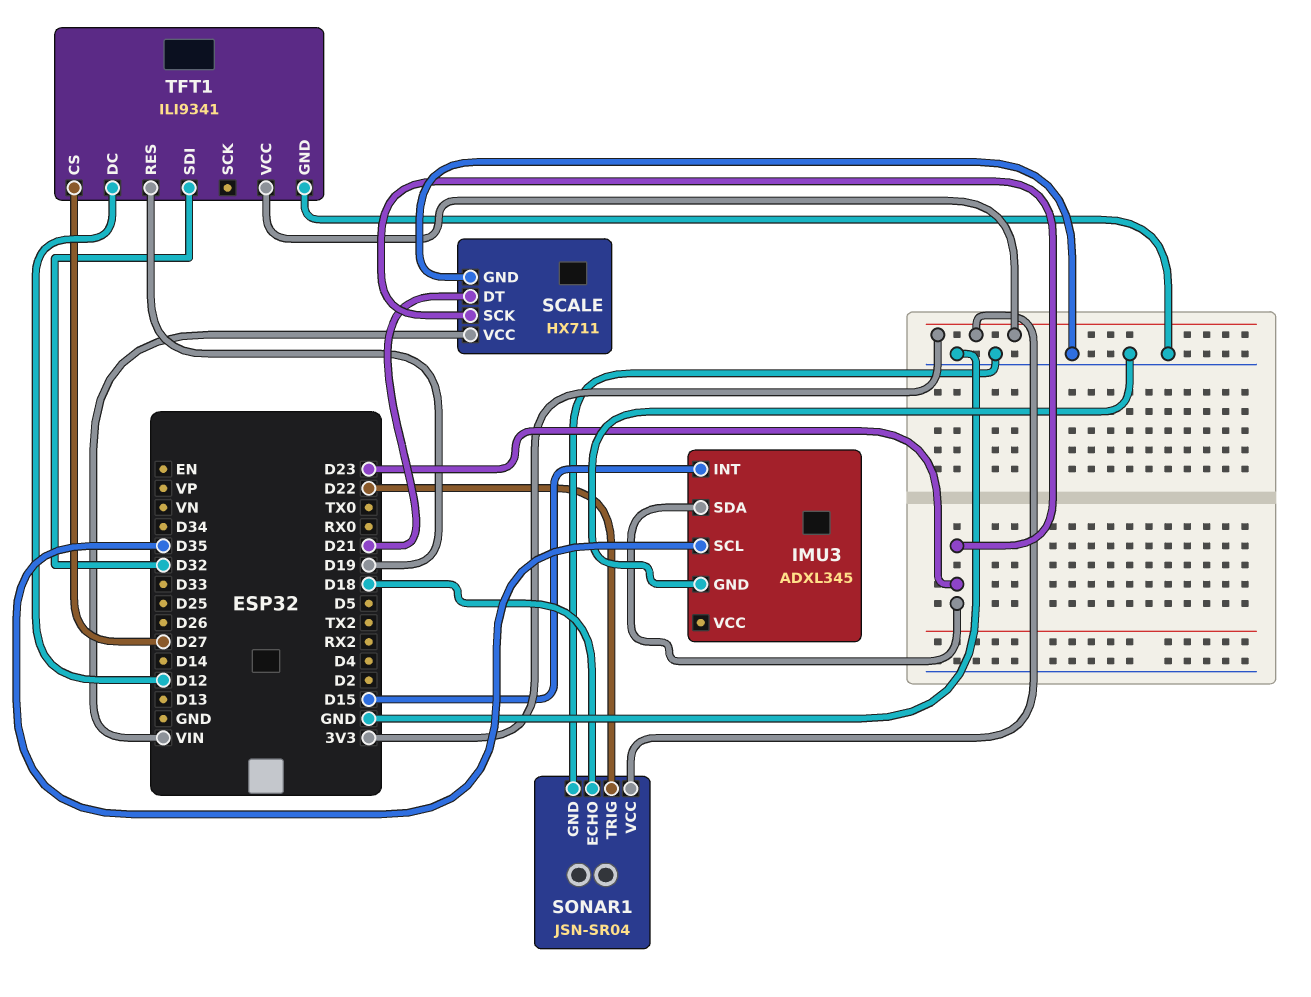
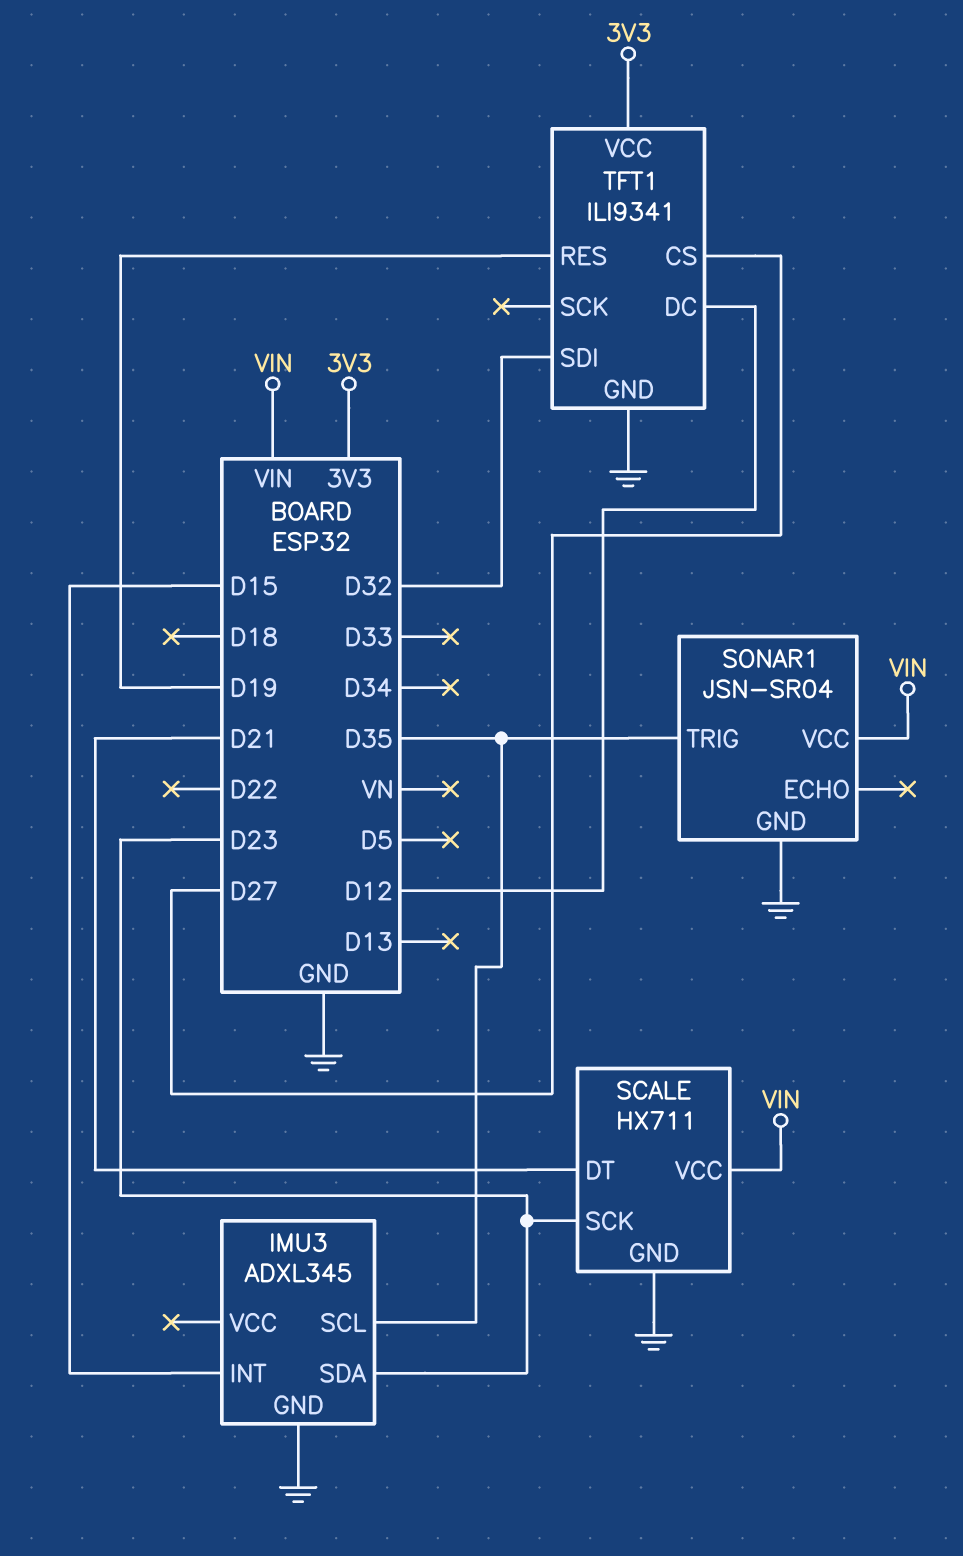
SONAR1 pin ECHO: D18 -> none
SONAR1 pin TRIG: D22 -> D35
SONAR1 pin VCC: 3V3 -> VIN

